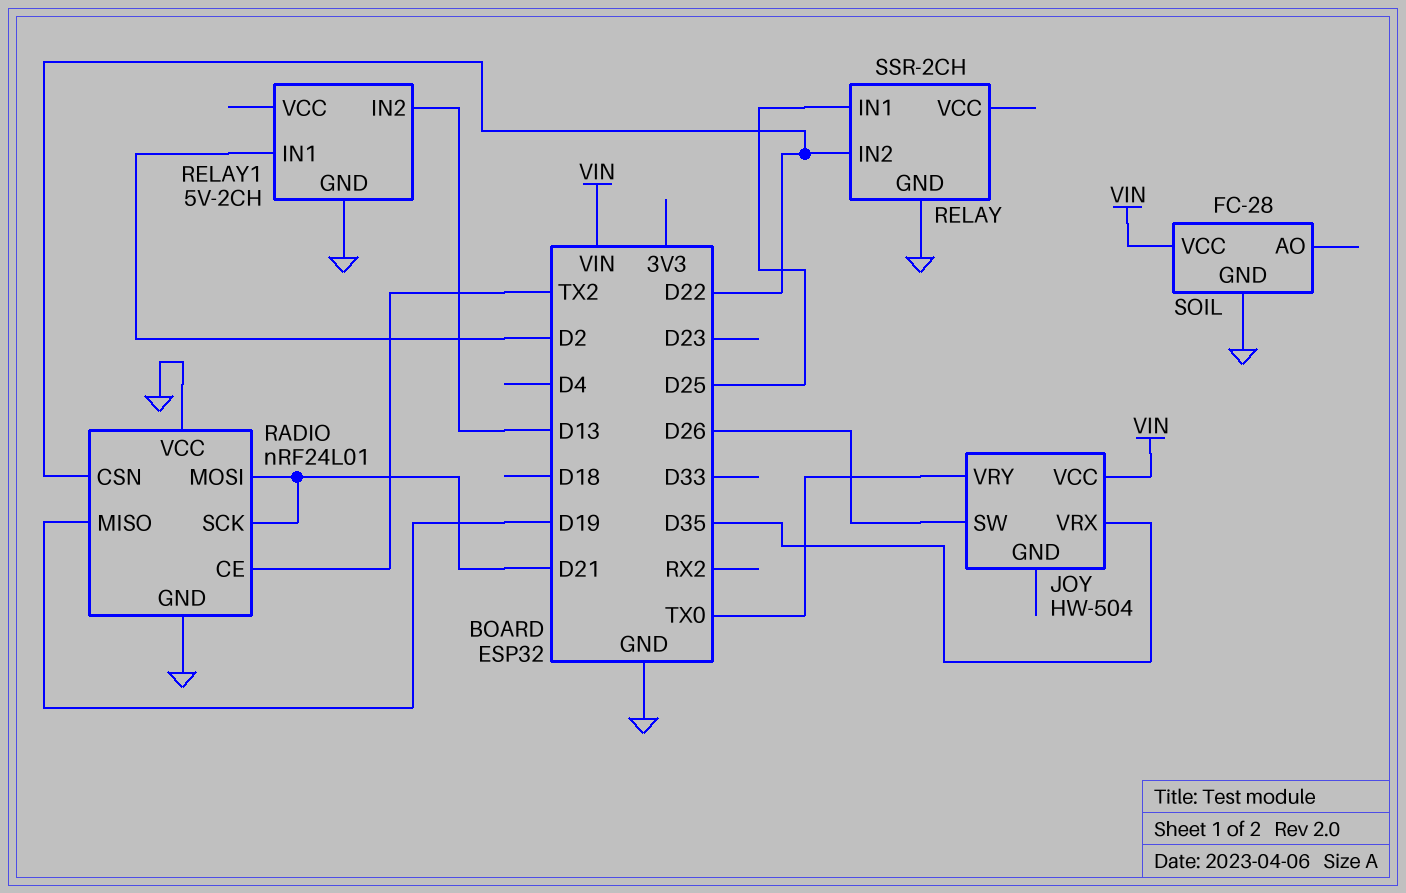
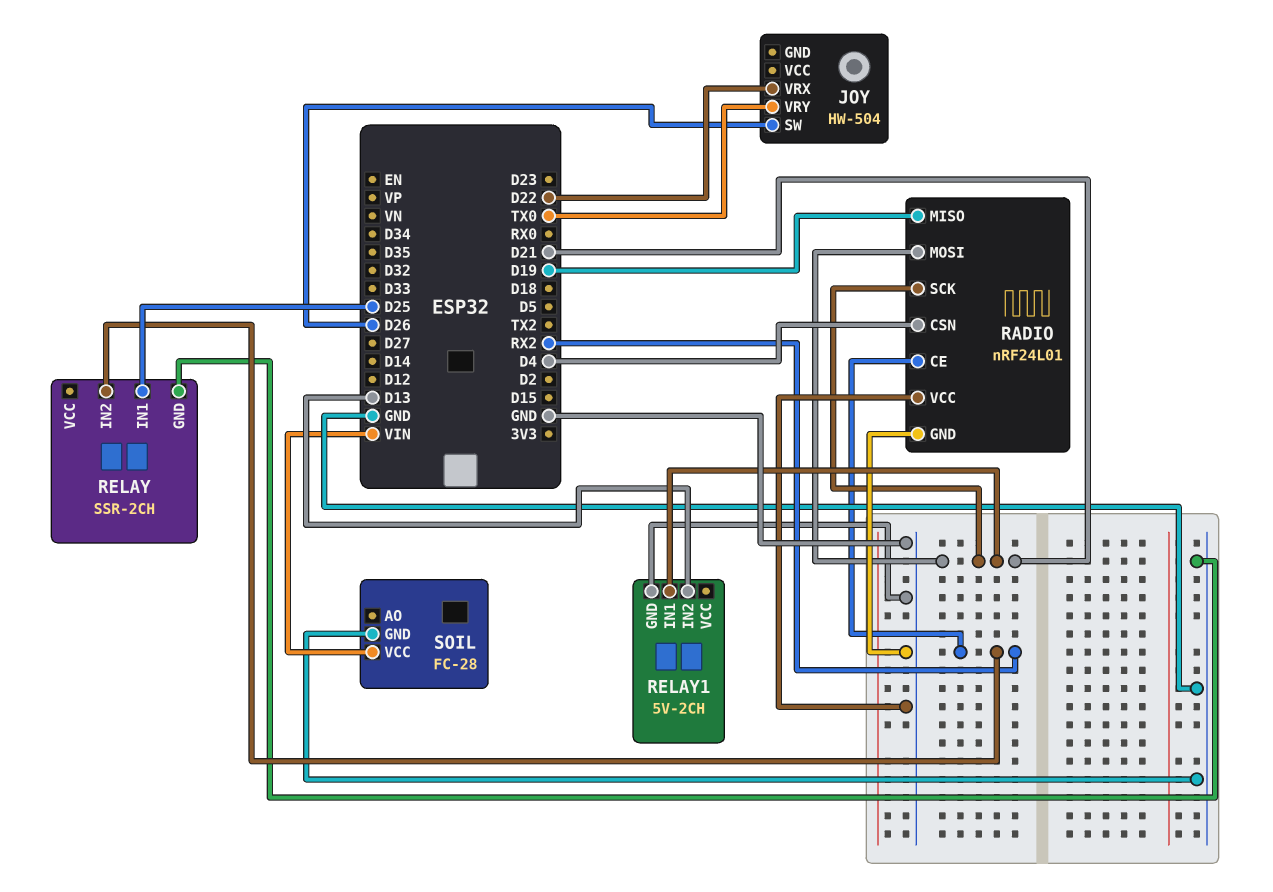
JOY pin VCC: VIN -> none
JOY pin VRX: D35 -> D22
RADIO pin CE: TX2 -> RX2
RADIO pin CSN: D22 -> D4
RELAY pin IN2: D22 -> RX2
RELAY1 pin IN1: D2 -> D21

